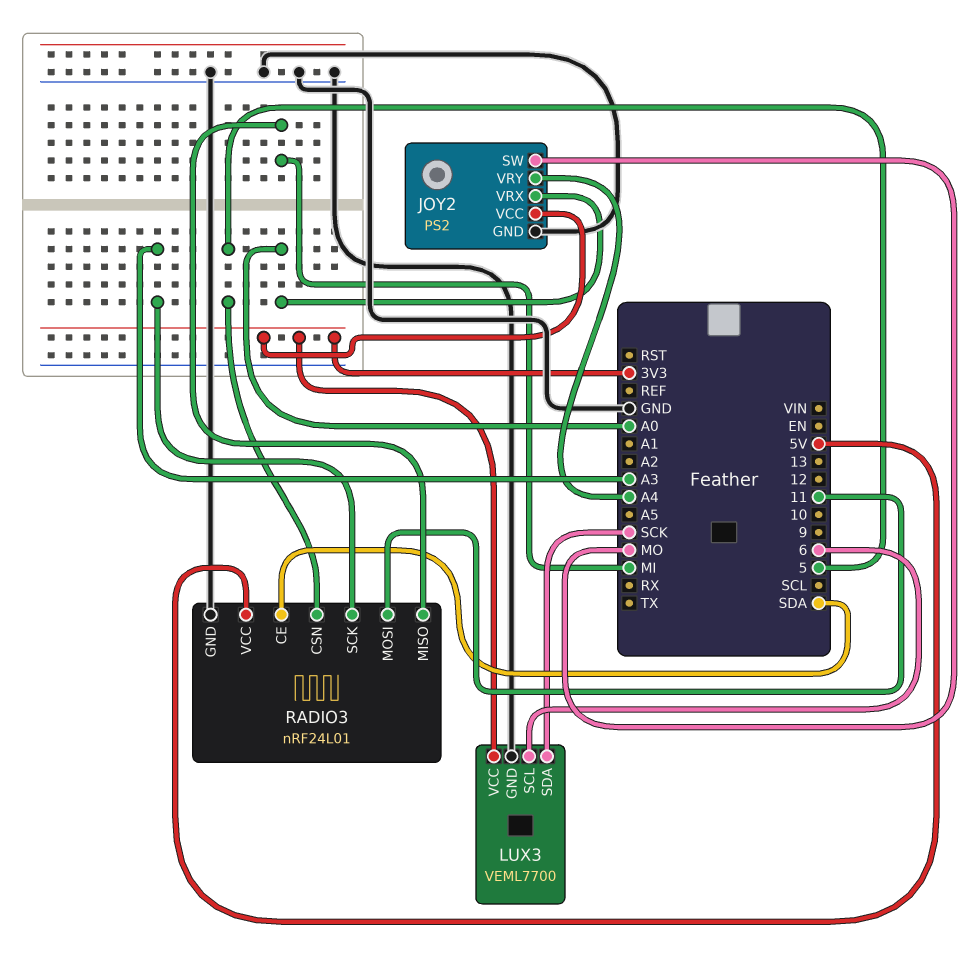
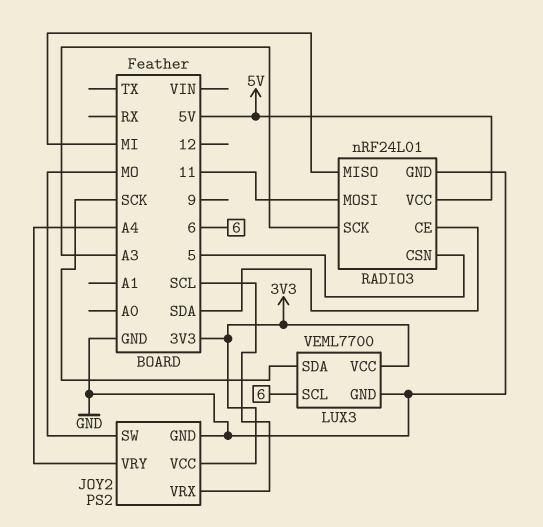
JOY2 pin VRX: A0 -> SCL

